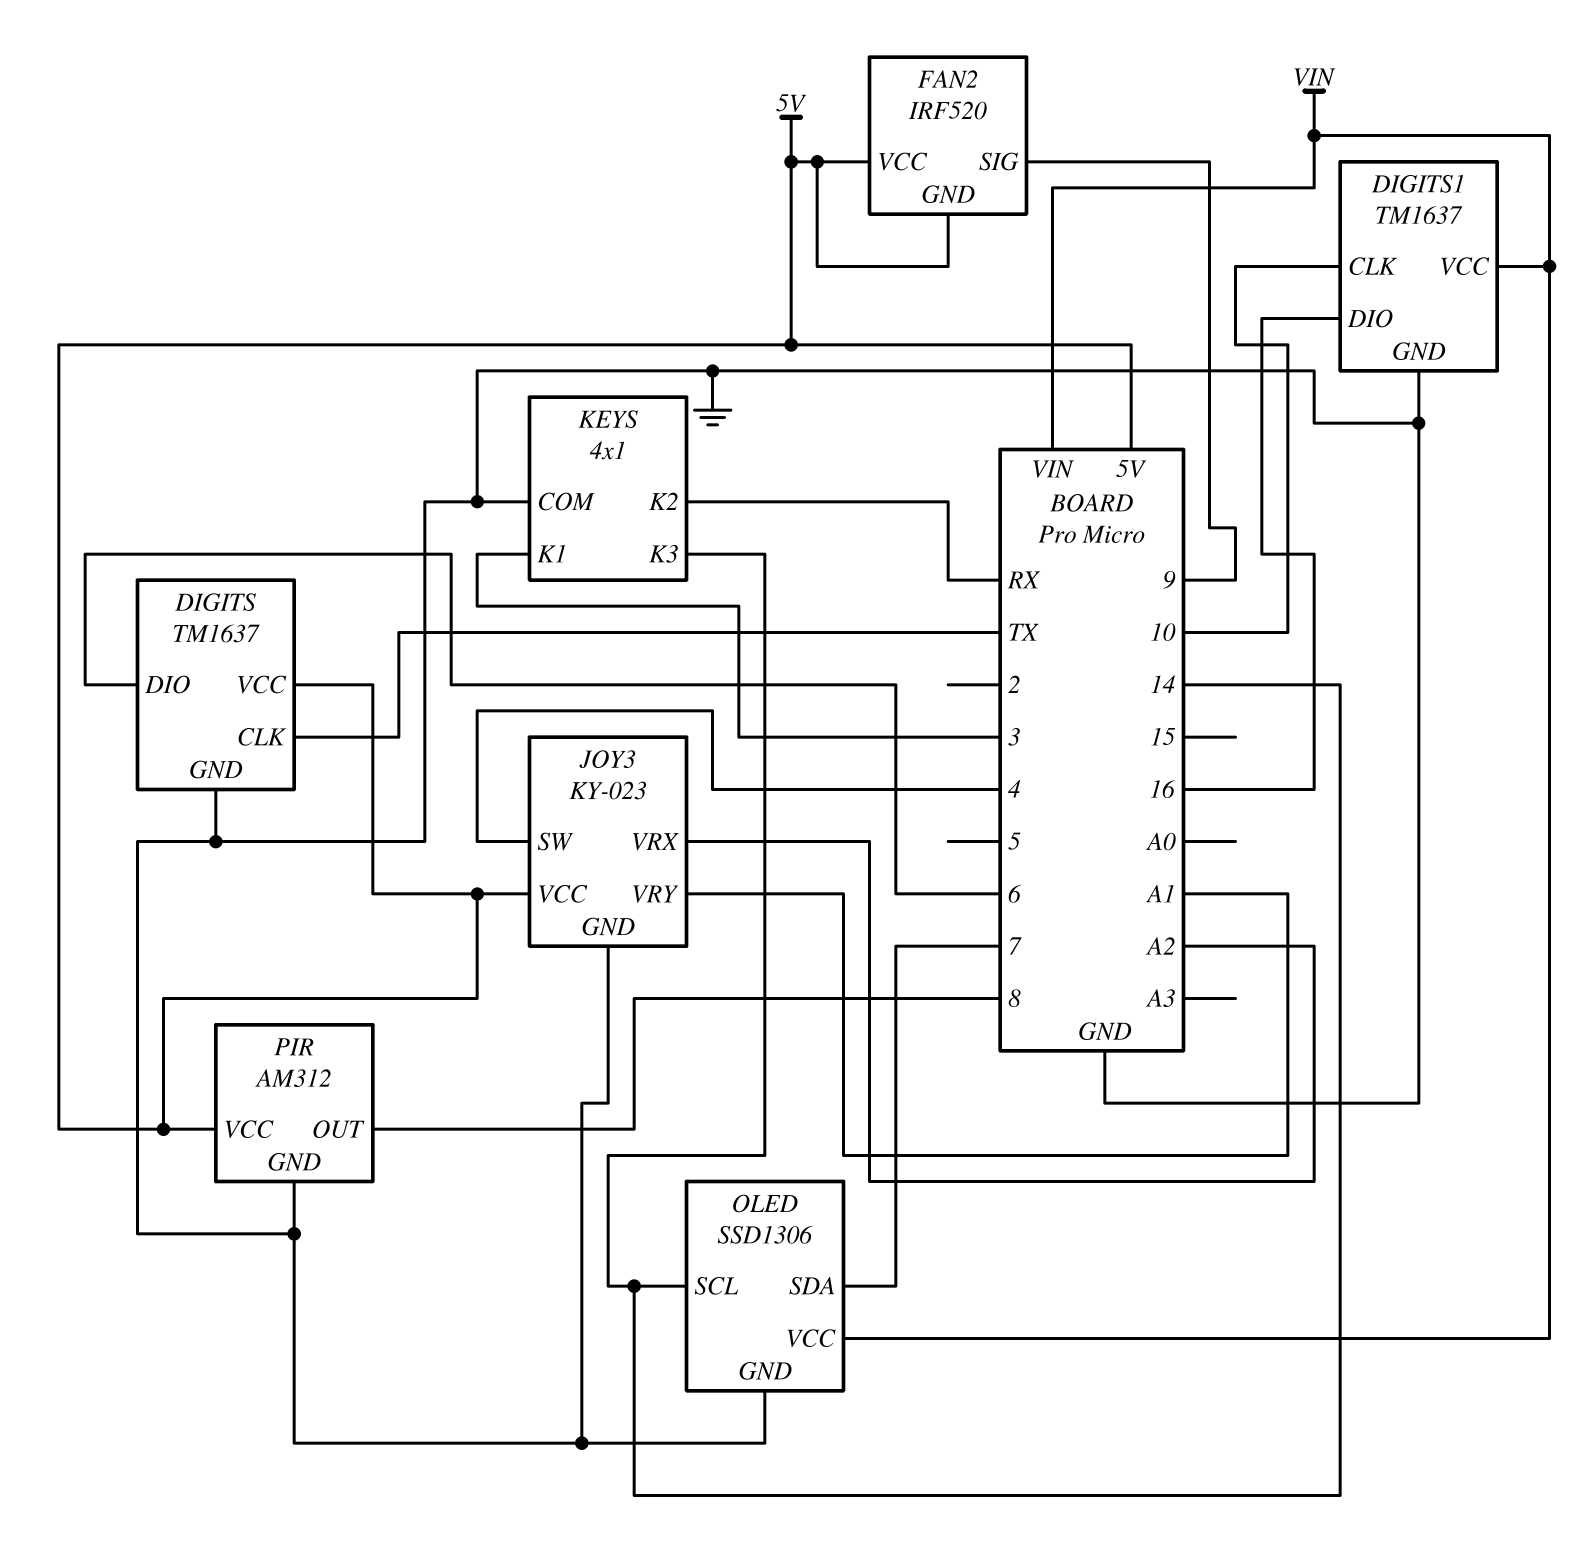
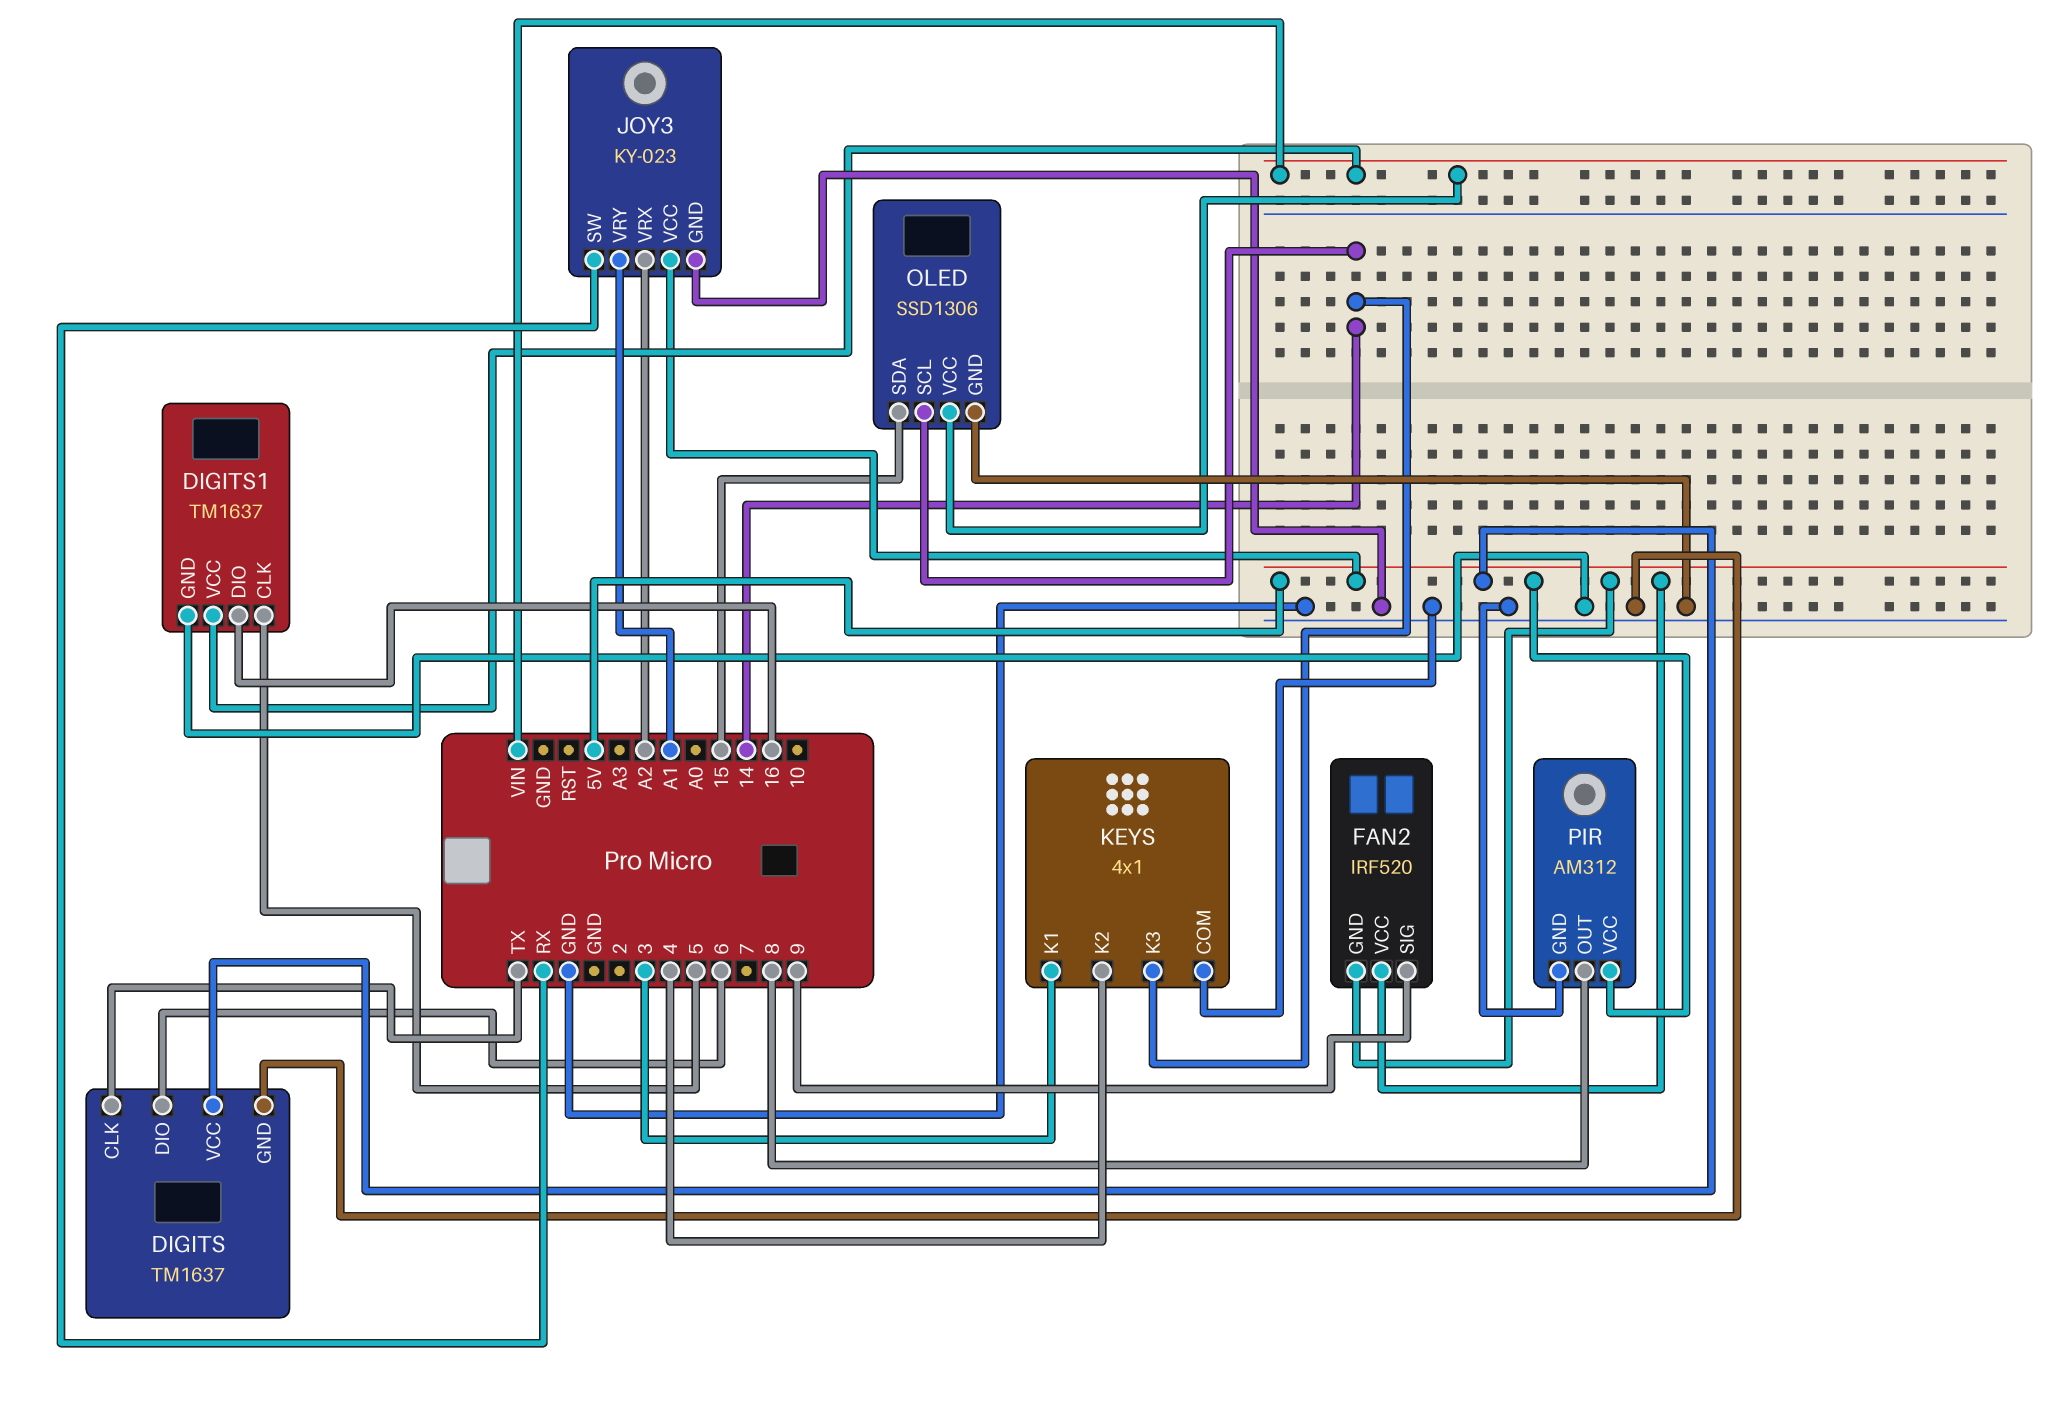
DIGITS1 pin CLK: 10 -> 5
JOY3 pin SW: 4 -> RX
KEYS pin K2: RX -> 4
OLED pin SDA: 7 -> 15

